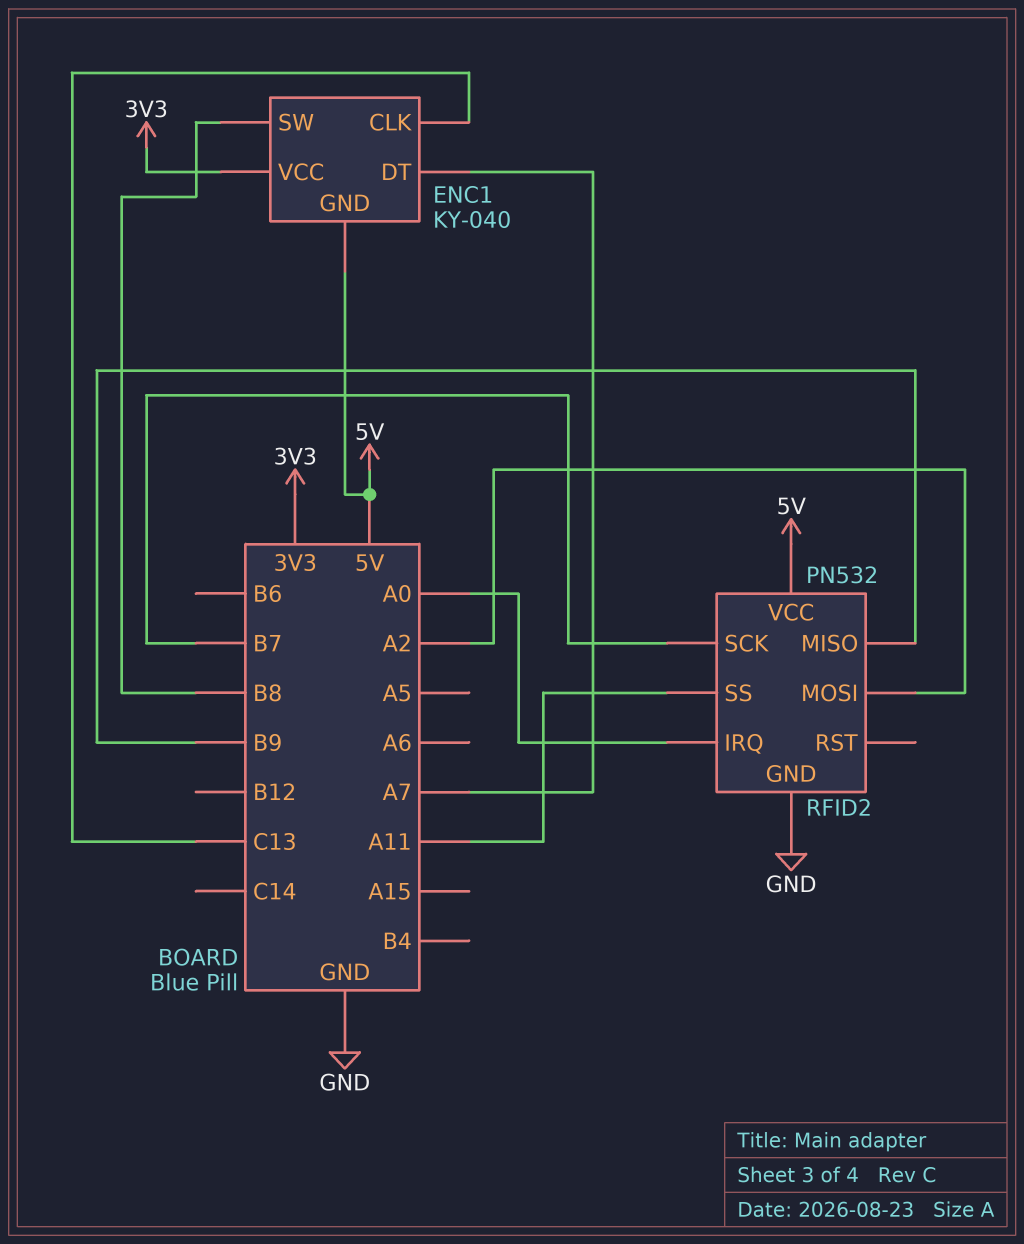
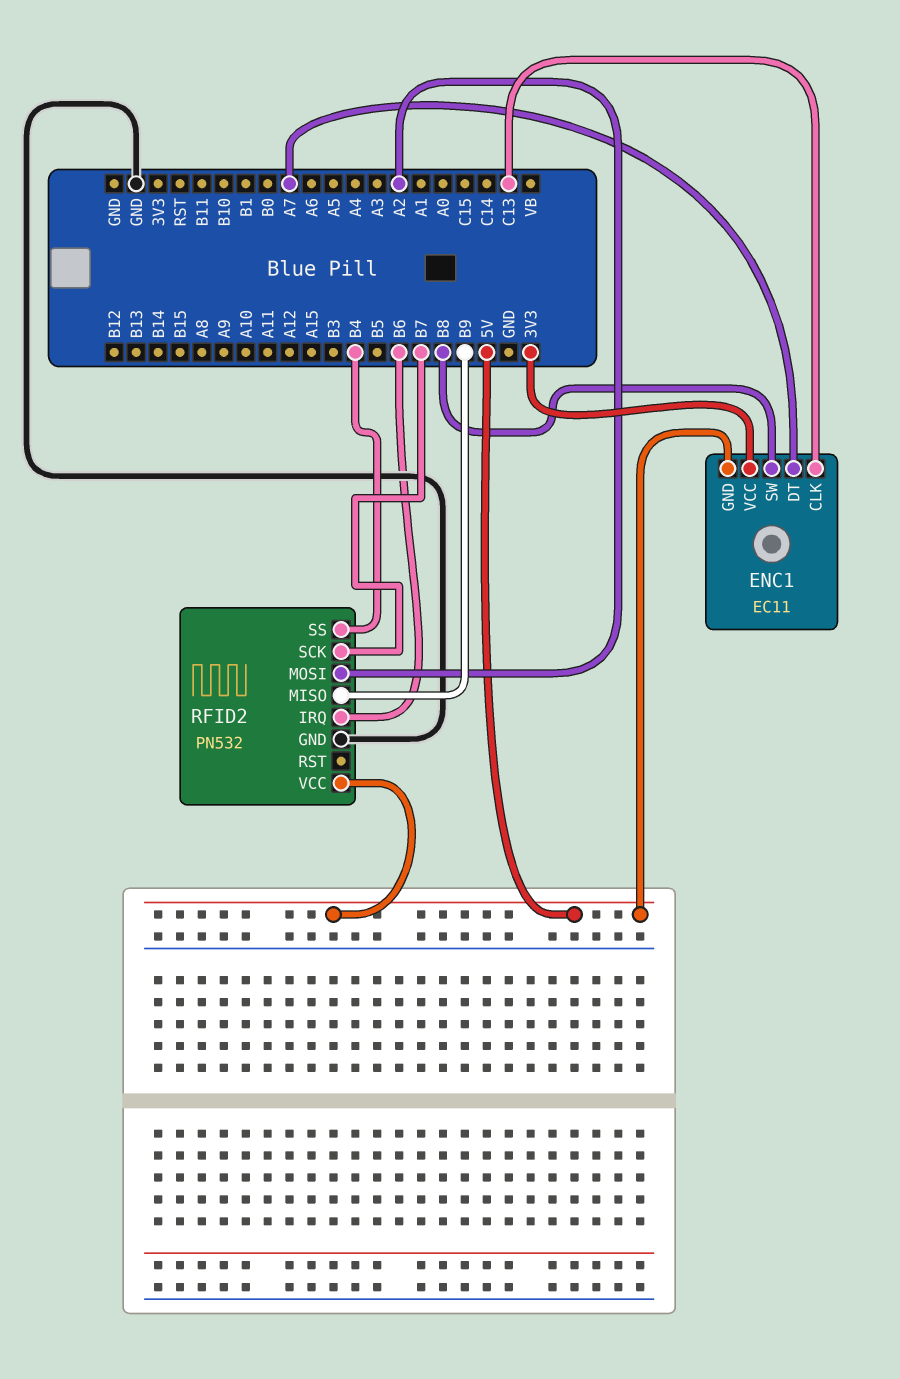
ENC1: KY-040 -> EC11
RFID2 pin IRQ: A0 -> B6
RFID2 pin SS: A11 -> B4

